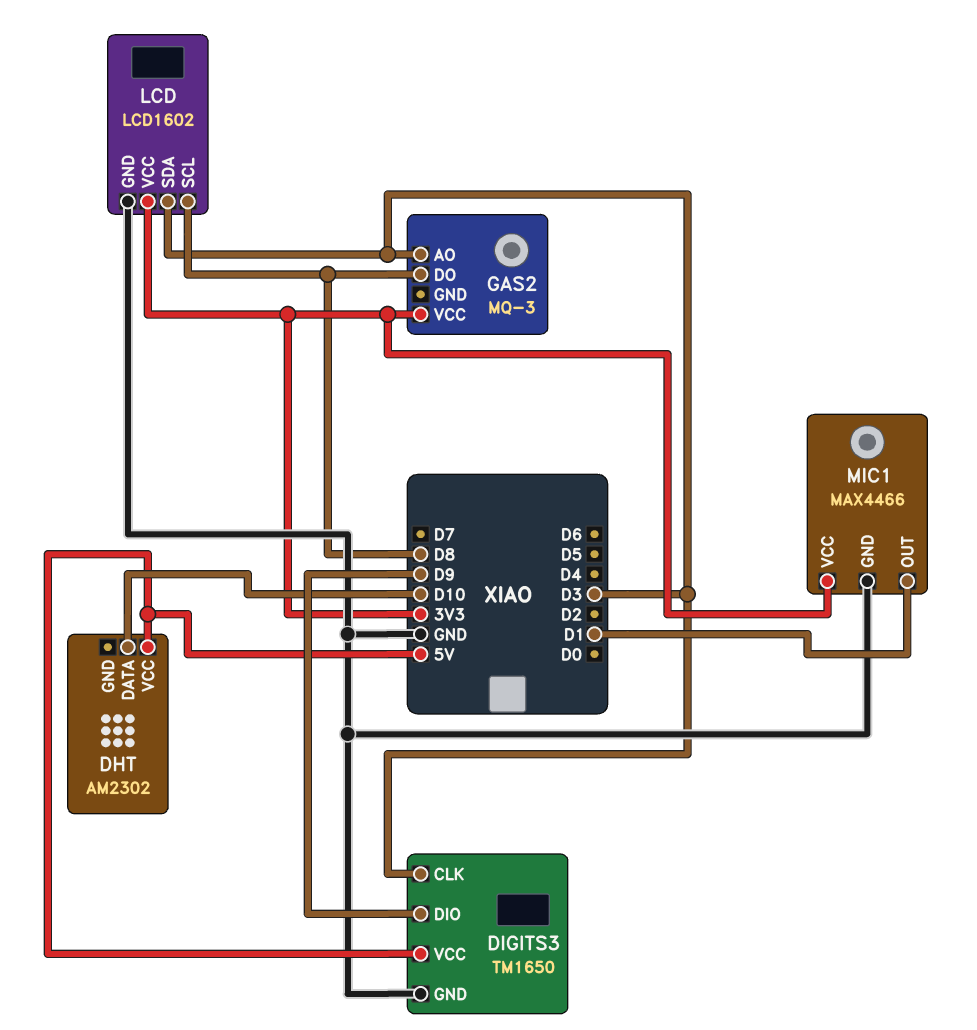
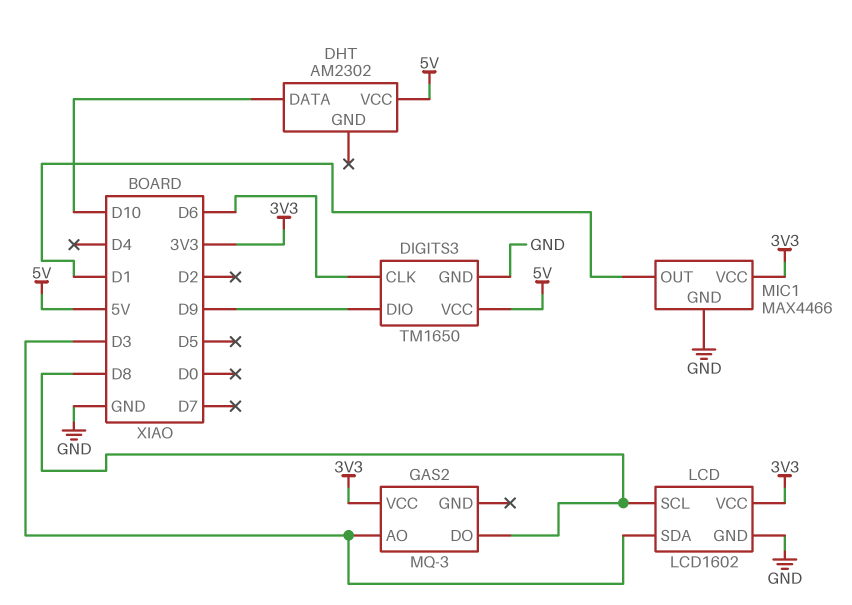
DIGITS3 pin CLK: D3 -> D6

